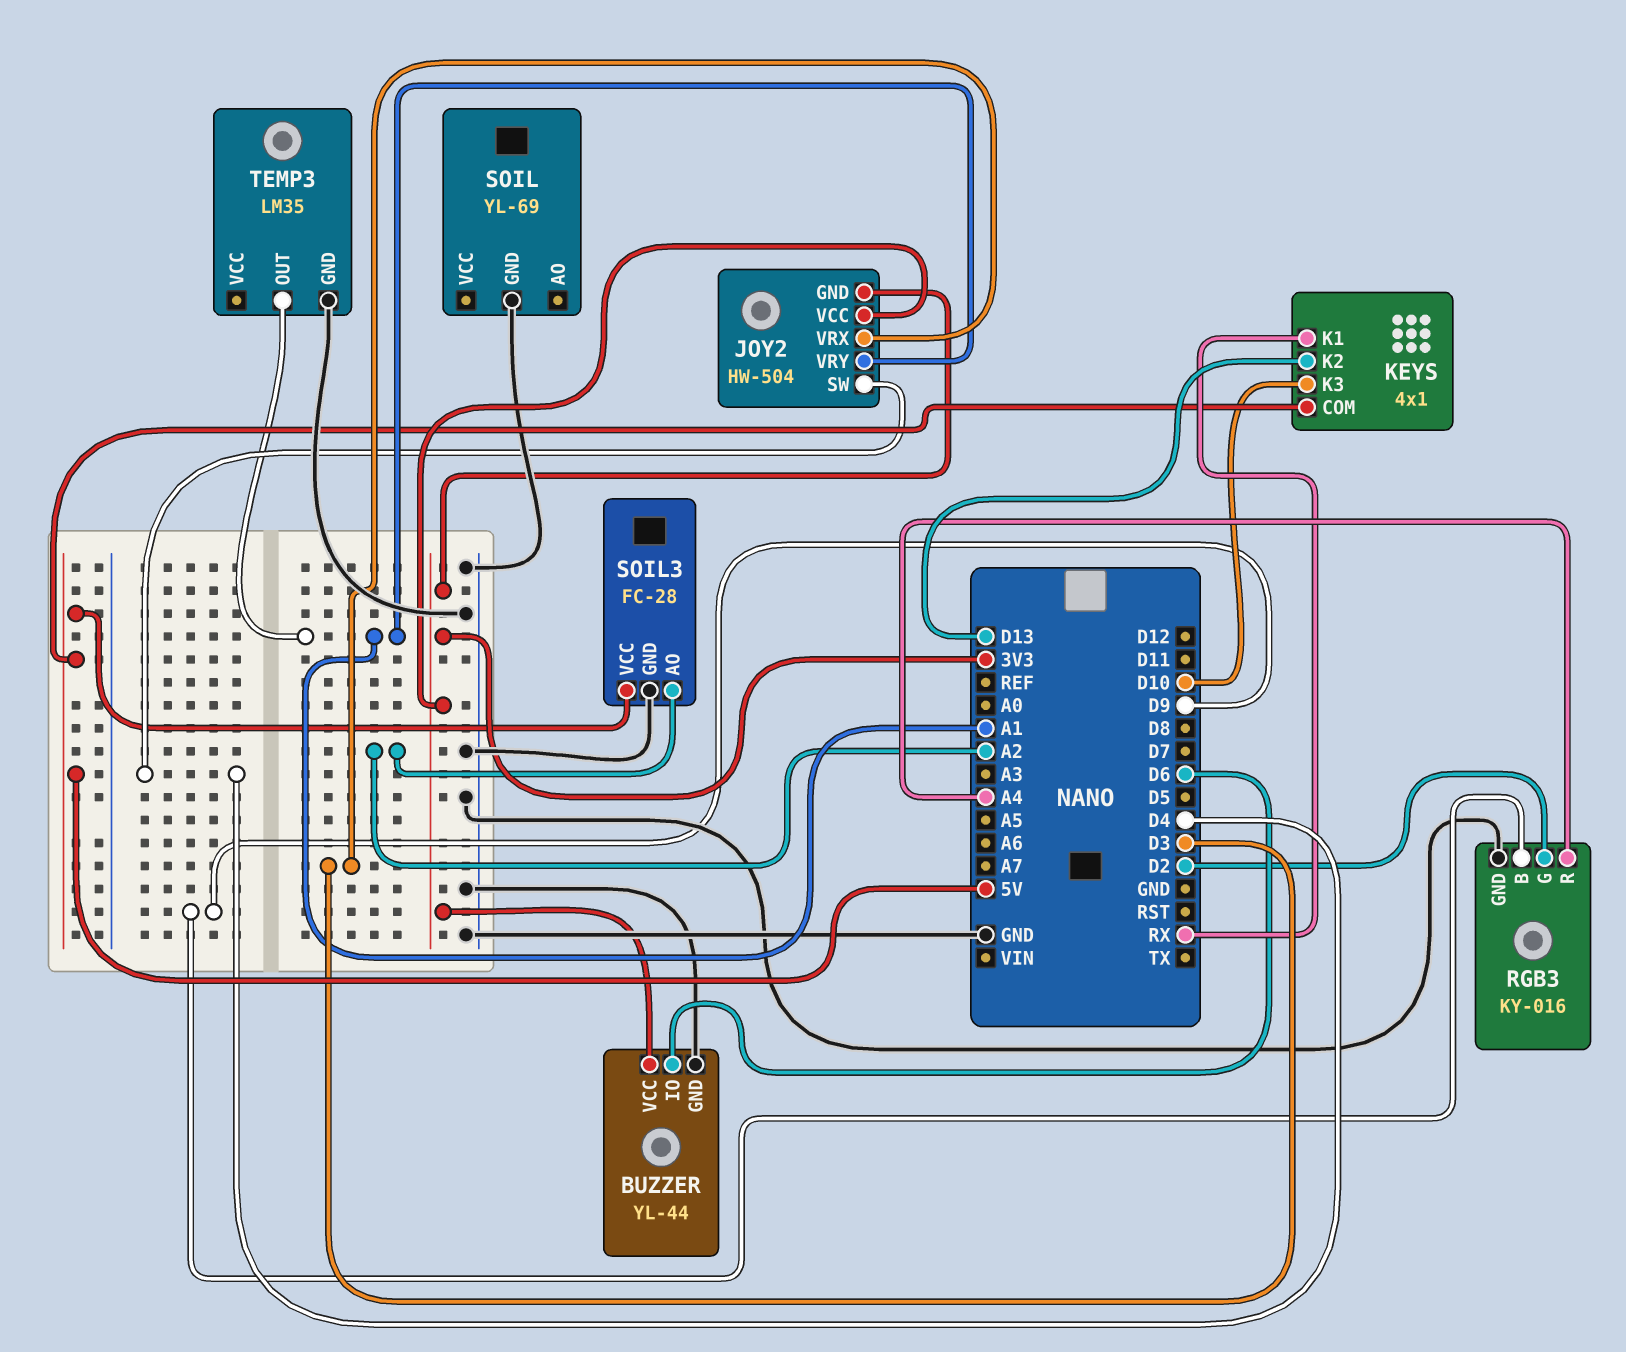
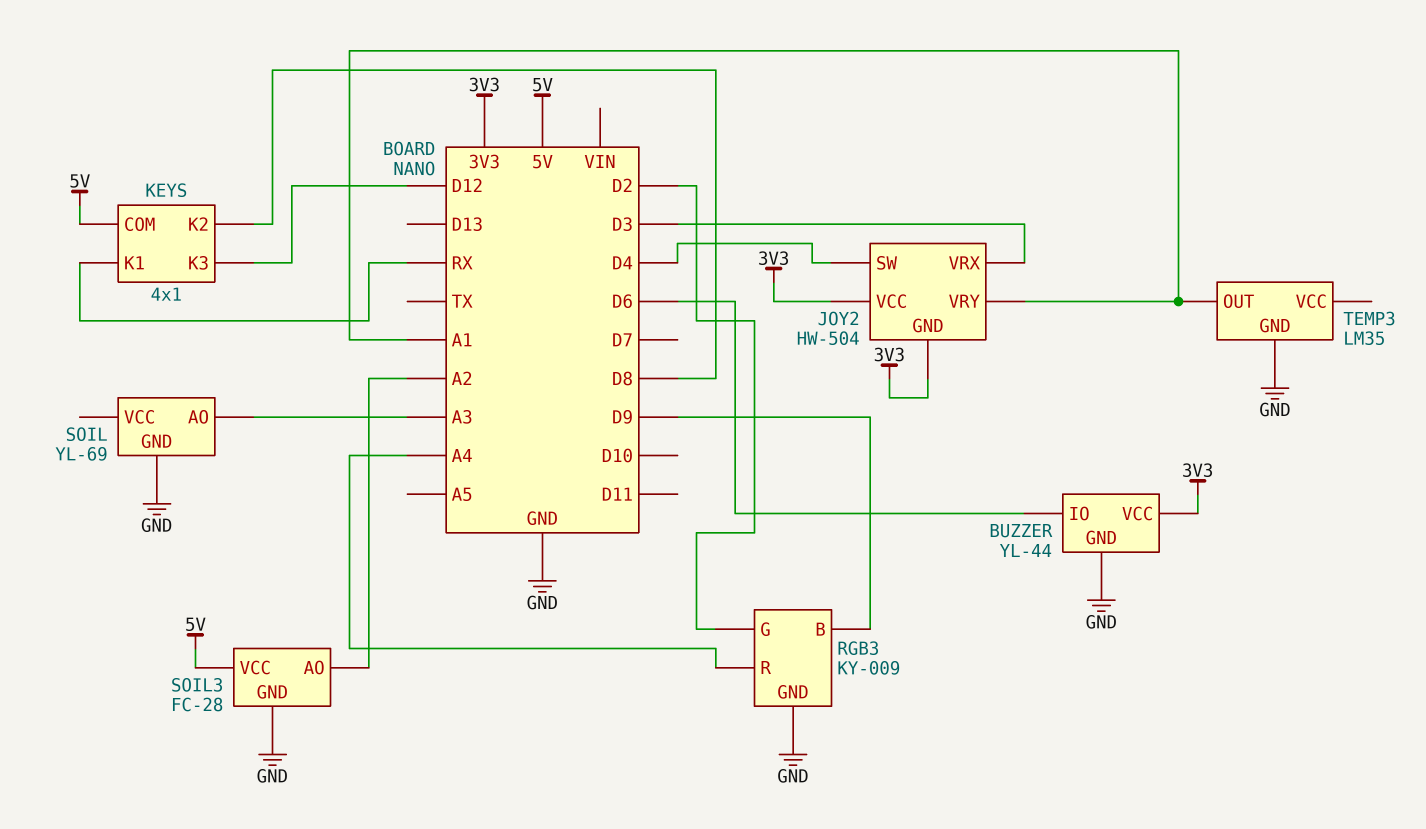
KEYS pin K2: D13 -> D8
KEYS pin K3: D10 -> D12
RGB3: KY-016 -> KY-009
SOIL pin AO: none -> A3

